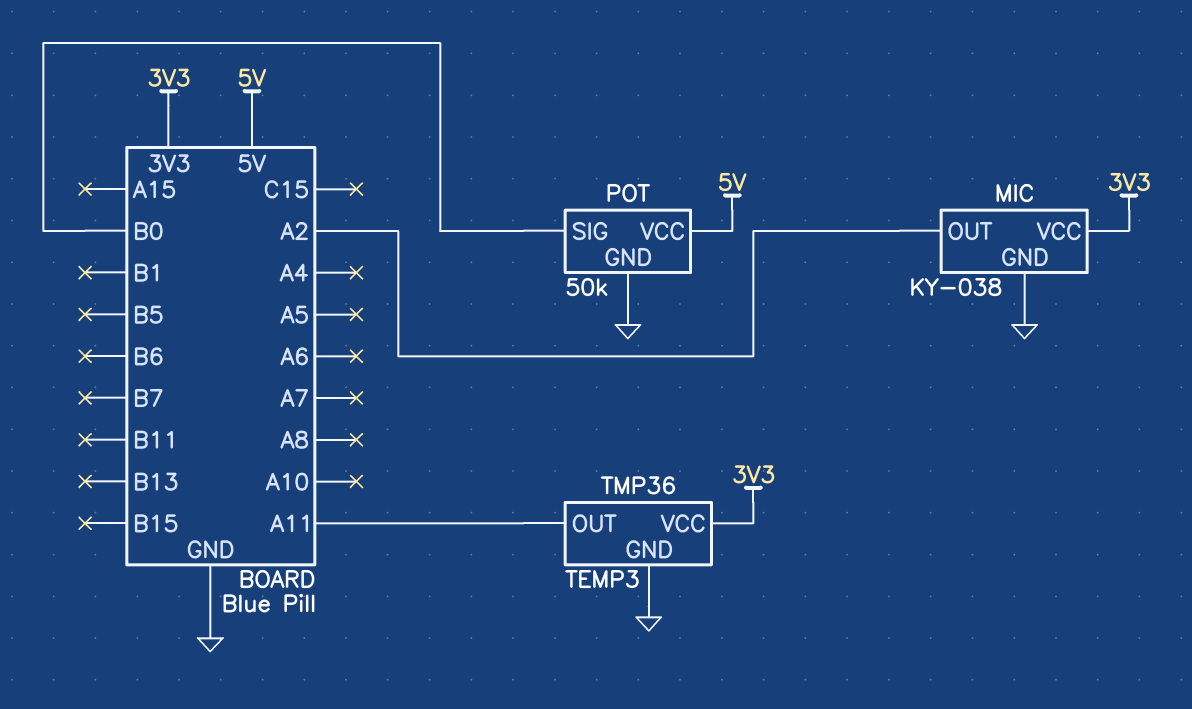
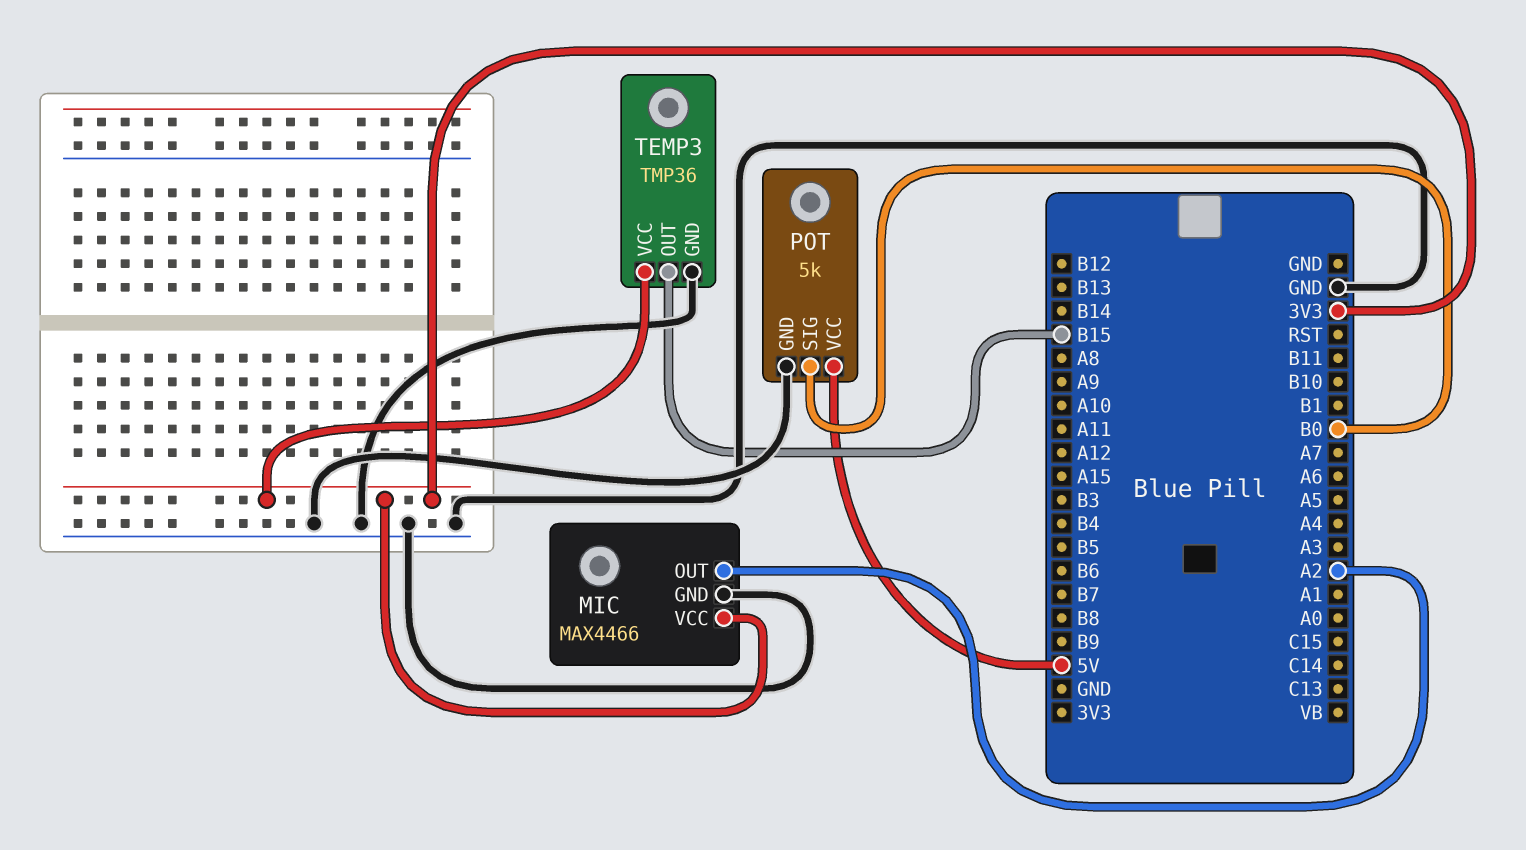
MIC: KY-038 -> MAX4466
POT: 50k -> 5k
TEMP3 pin OUT: A11 -> B15

